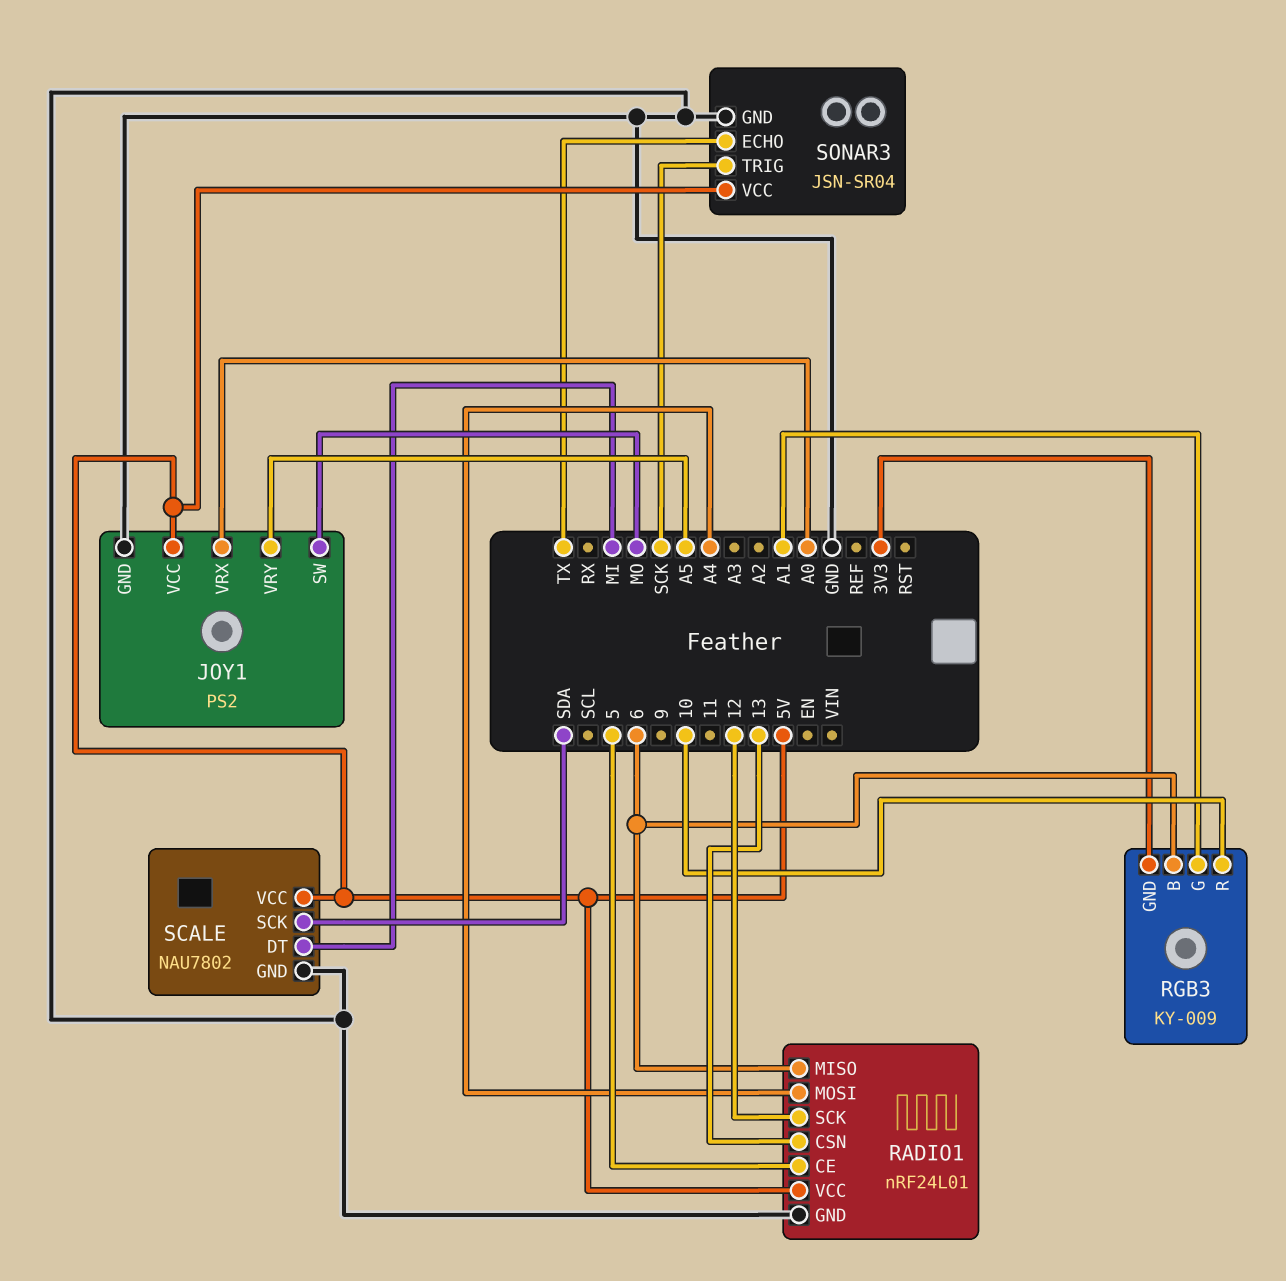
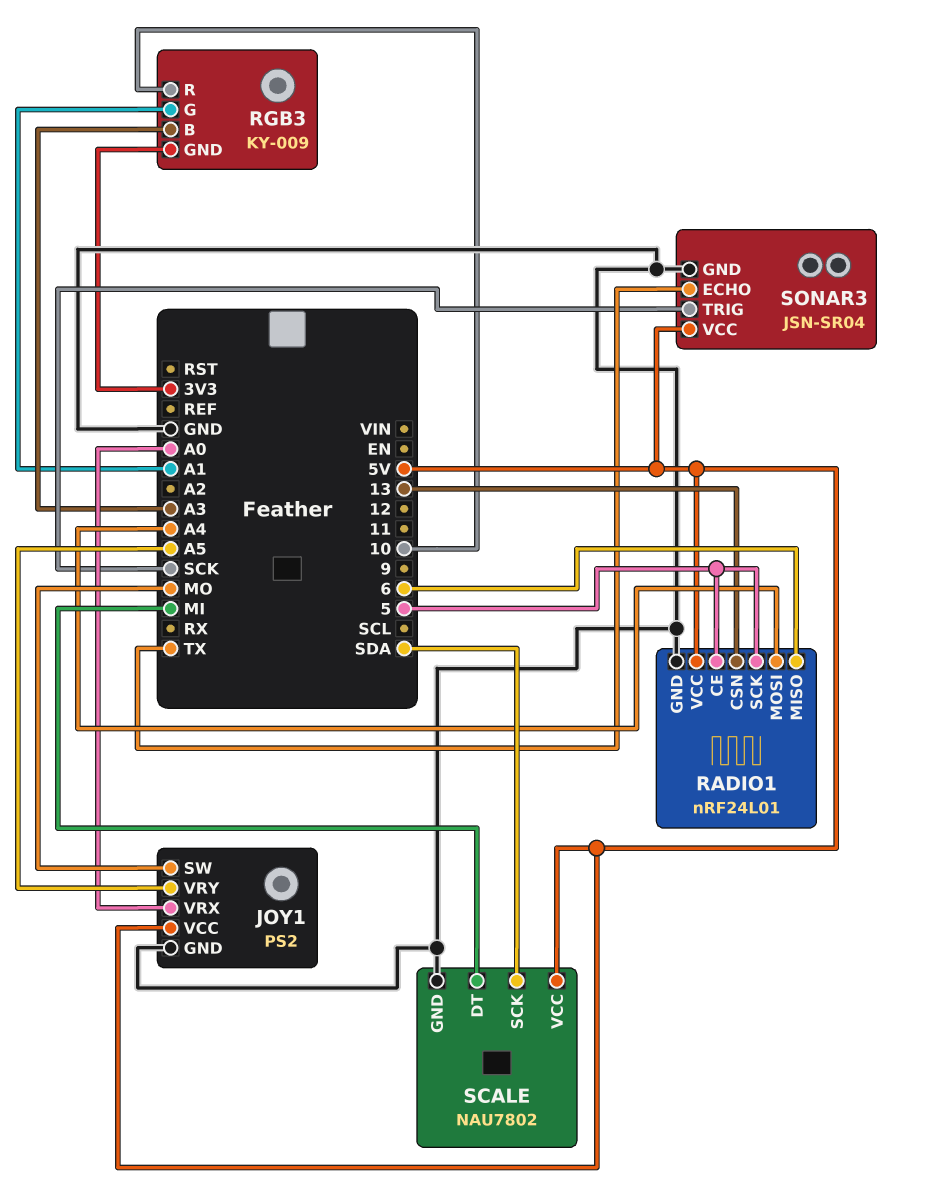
RADIO1 pin SCK: 12 -> 5
RGB3 pin B: 6 -> A3

